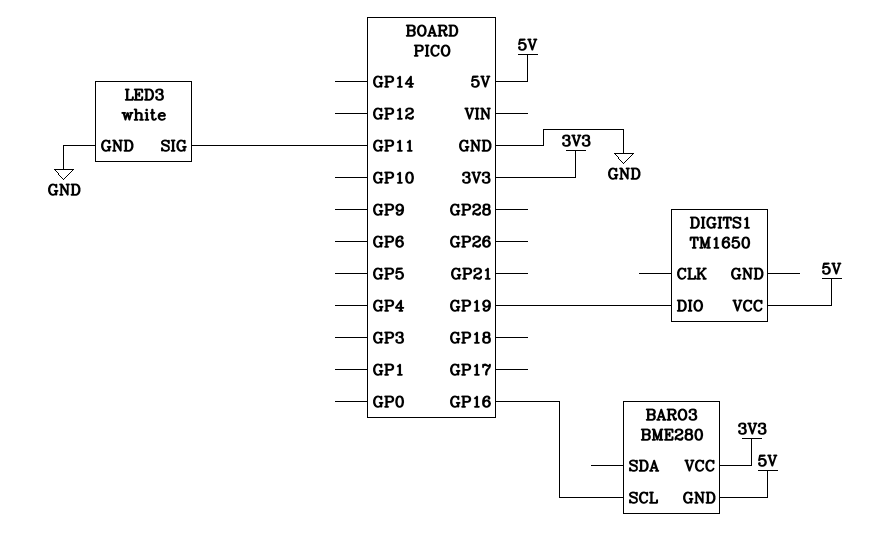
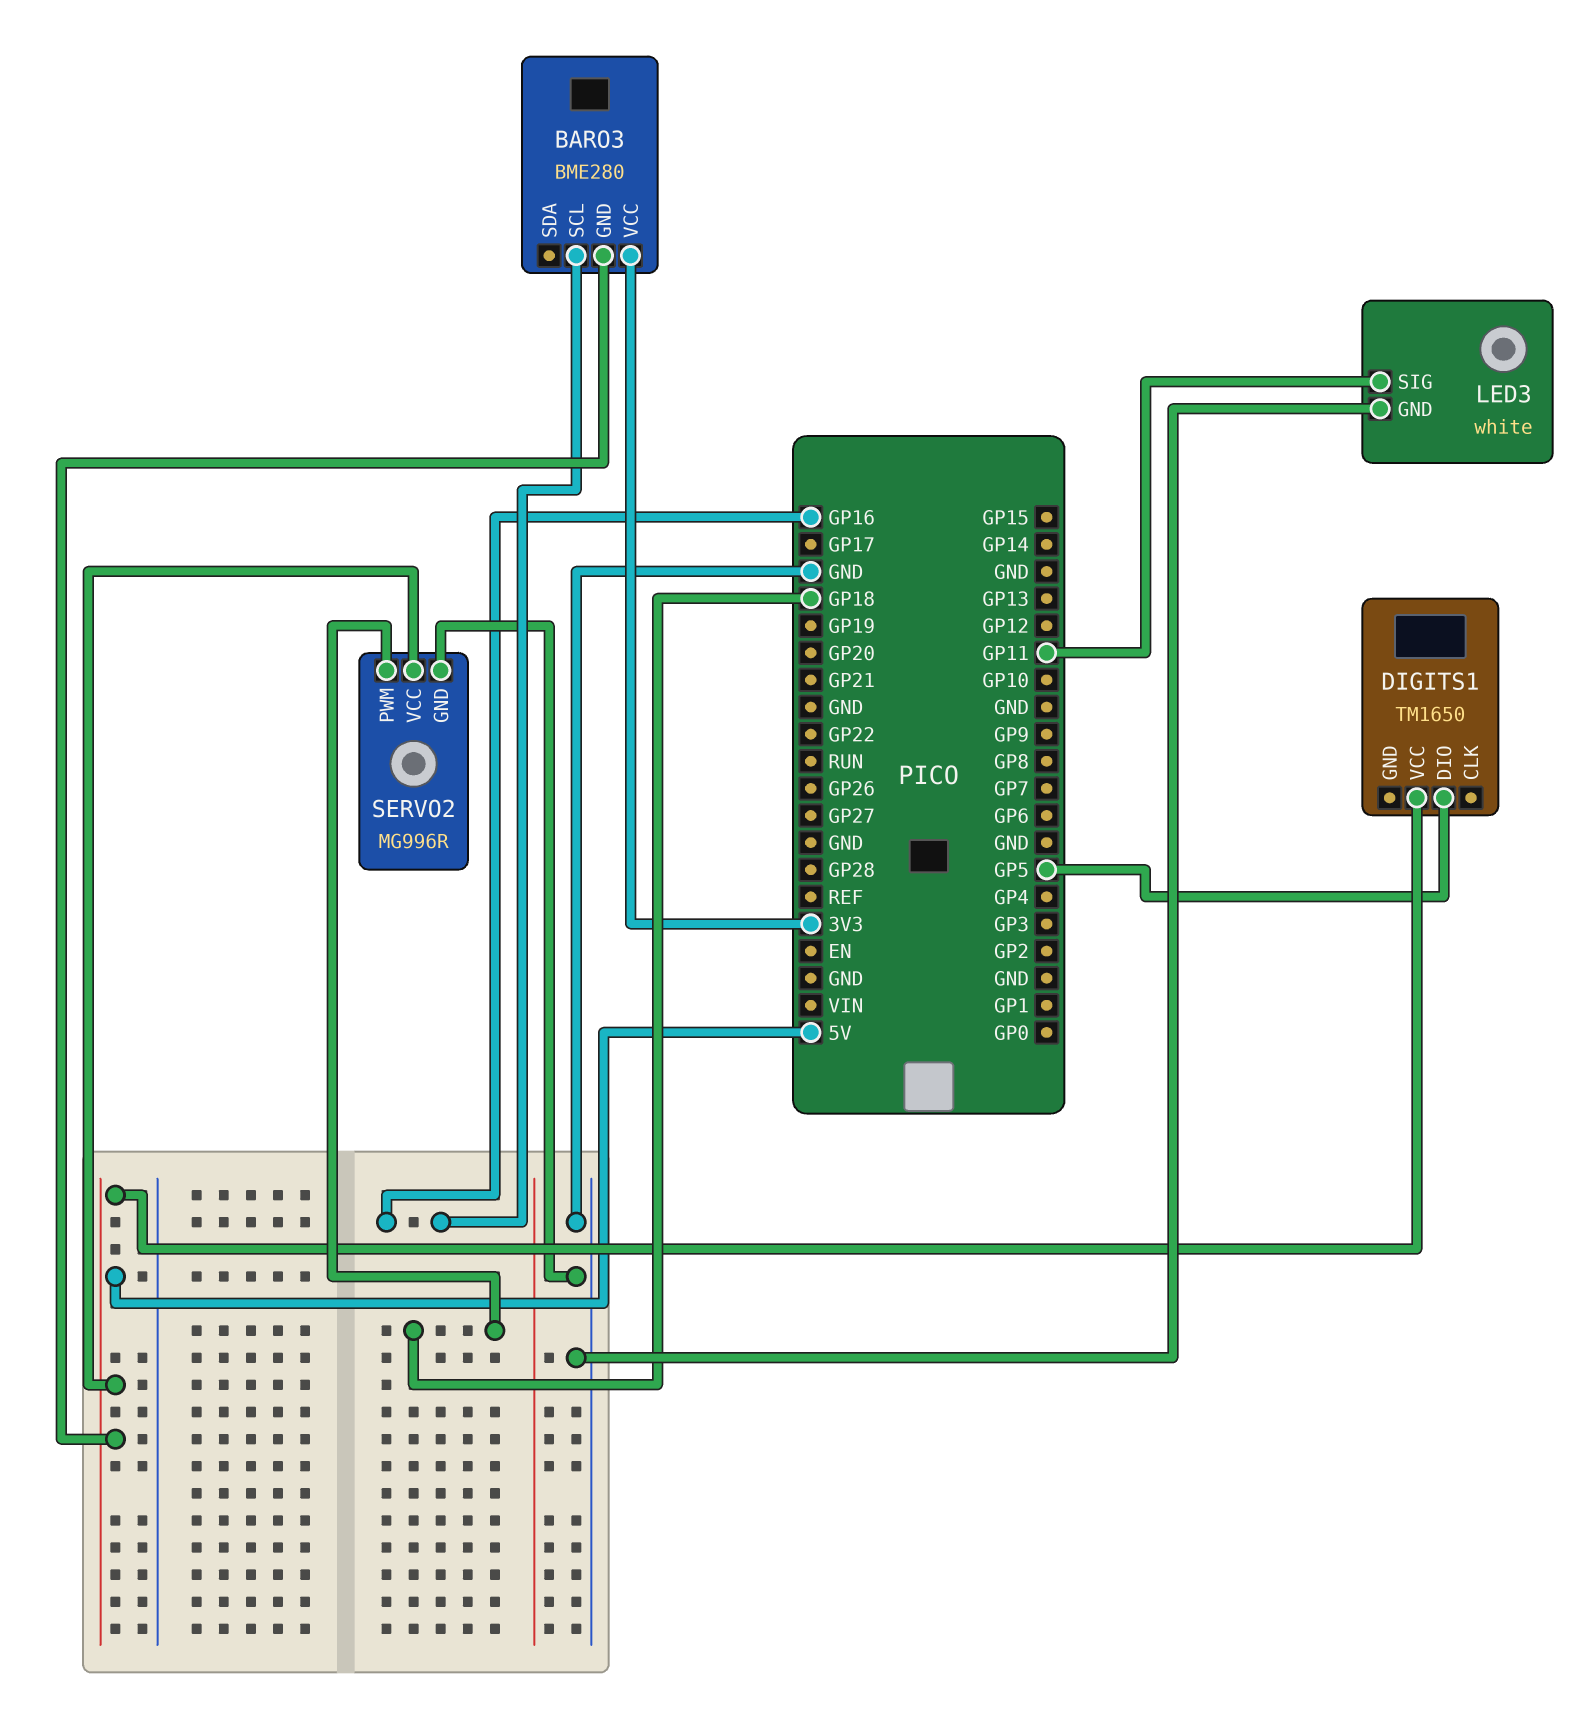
DIGITS1 pin DIO: GP19 -> GP5
SERVO2: none -> MG996R
SERVO2 pin GND: none -> GND
SERVO2 pin PWM: none -> GP18
SERVO2 pin VCC: none -> 5V

